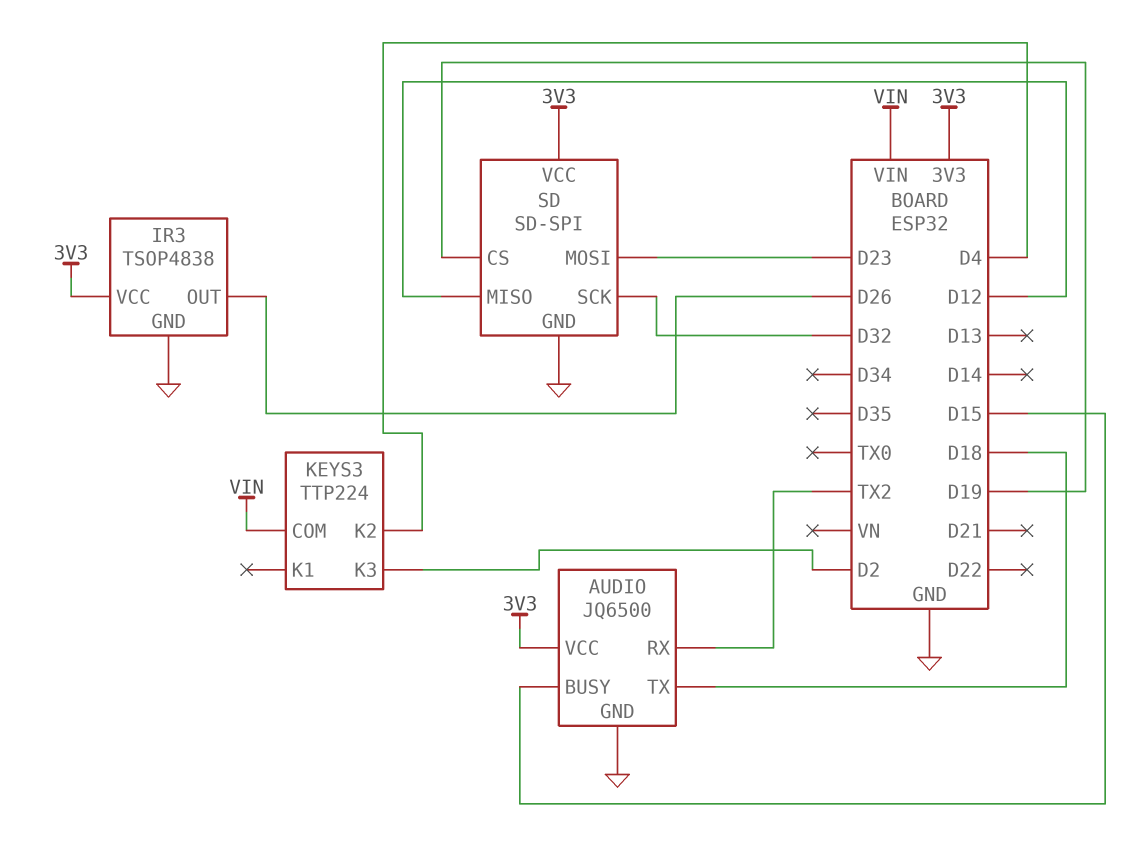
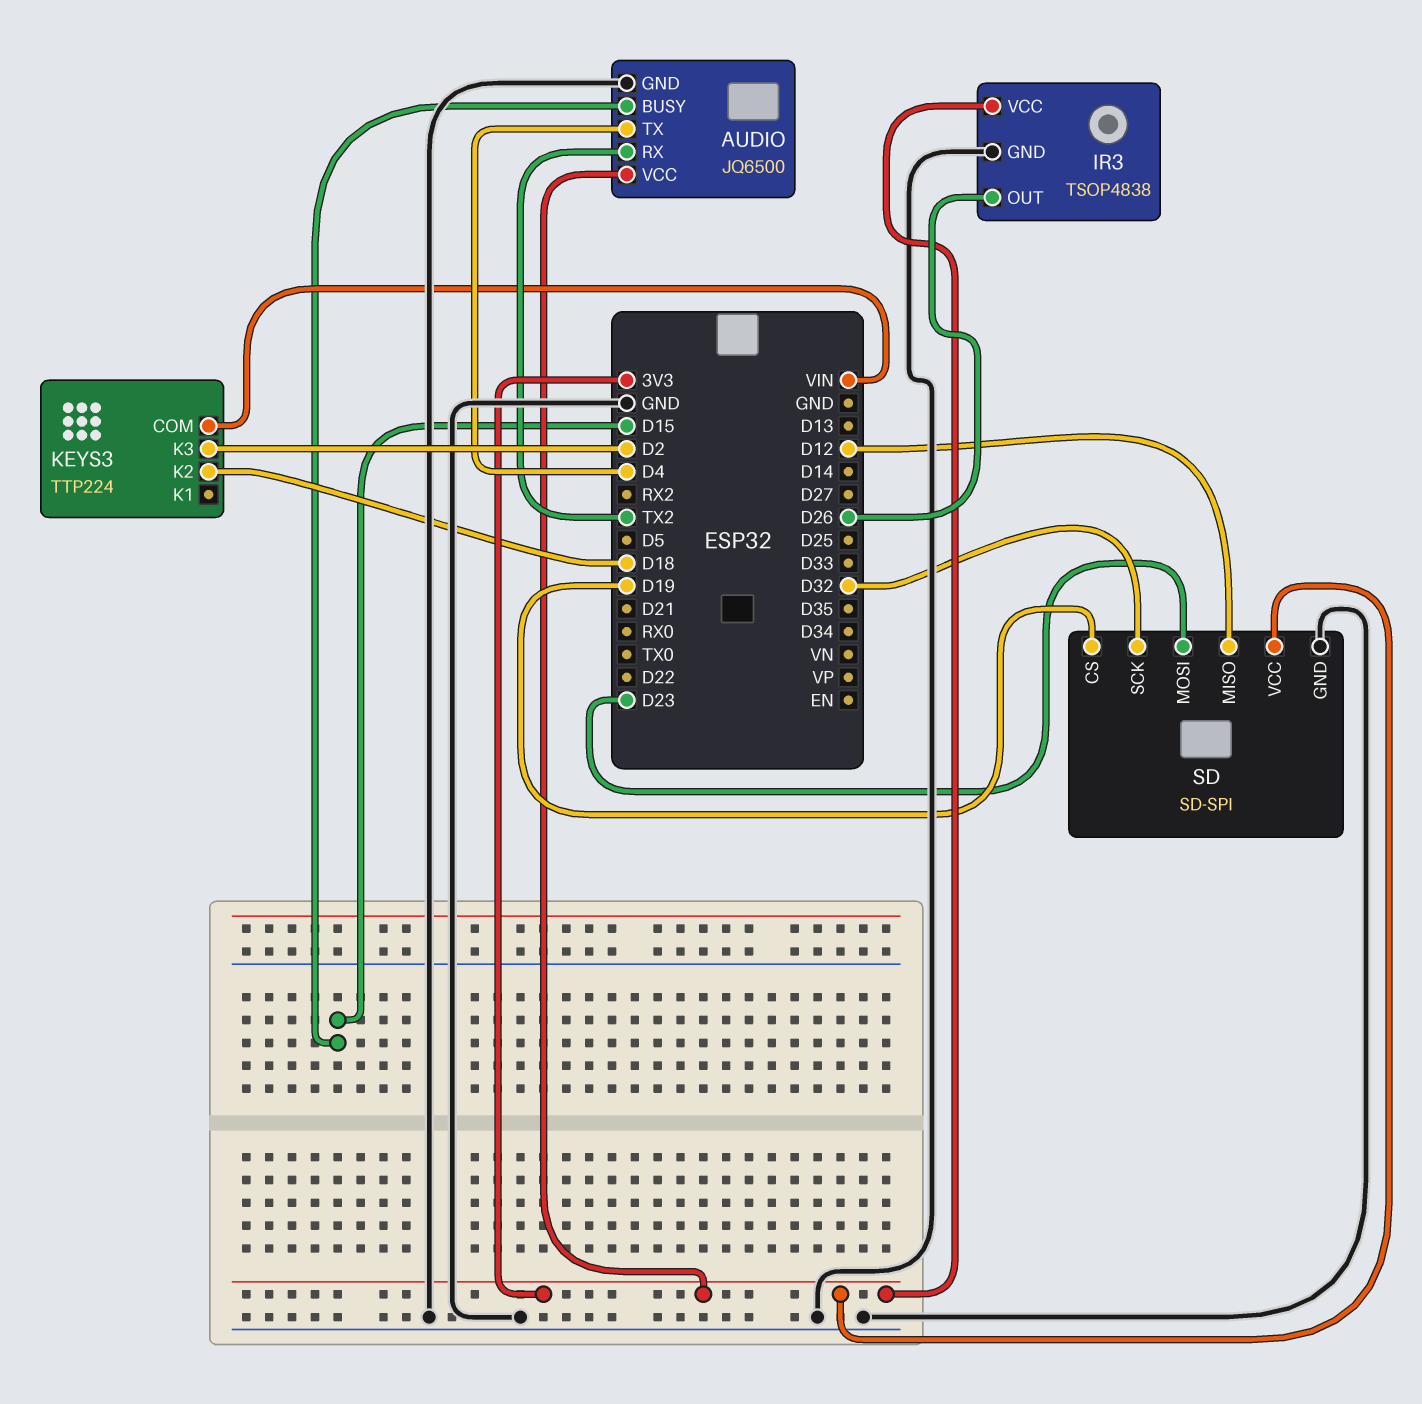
AUDIO pin TX: D18 -> D4
KEYS3 pin K2: D4 -> D18

